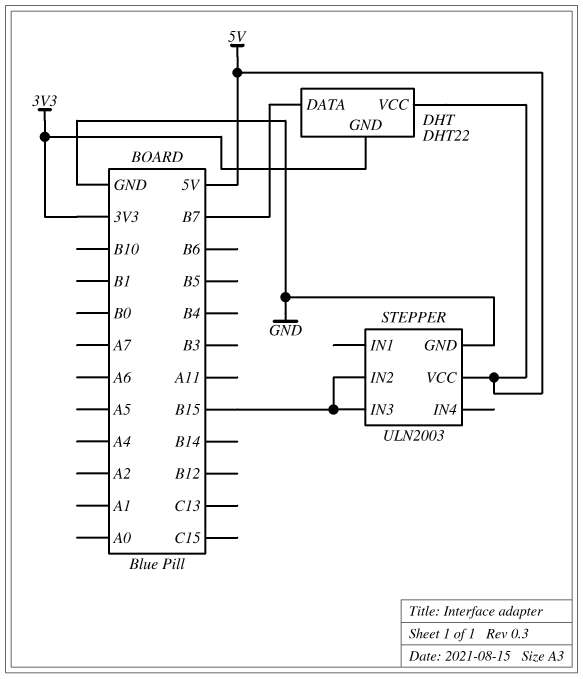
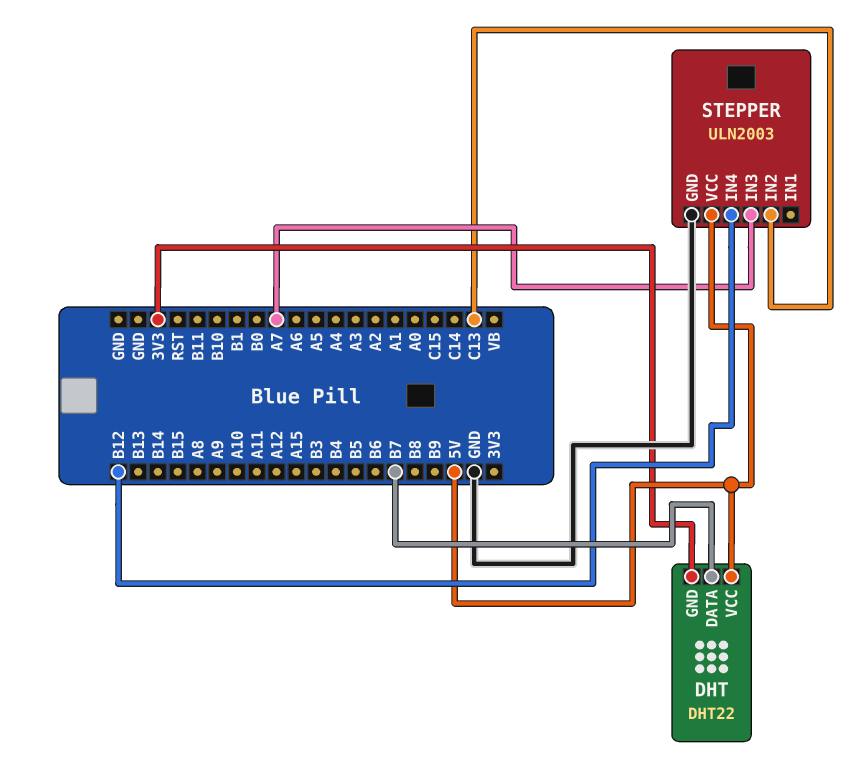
STEPPER pin IN2: B15 -> C13
STEPPER pin IN3: B15 -> A7
STEPPER pin IN4: none -> B12

